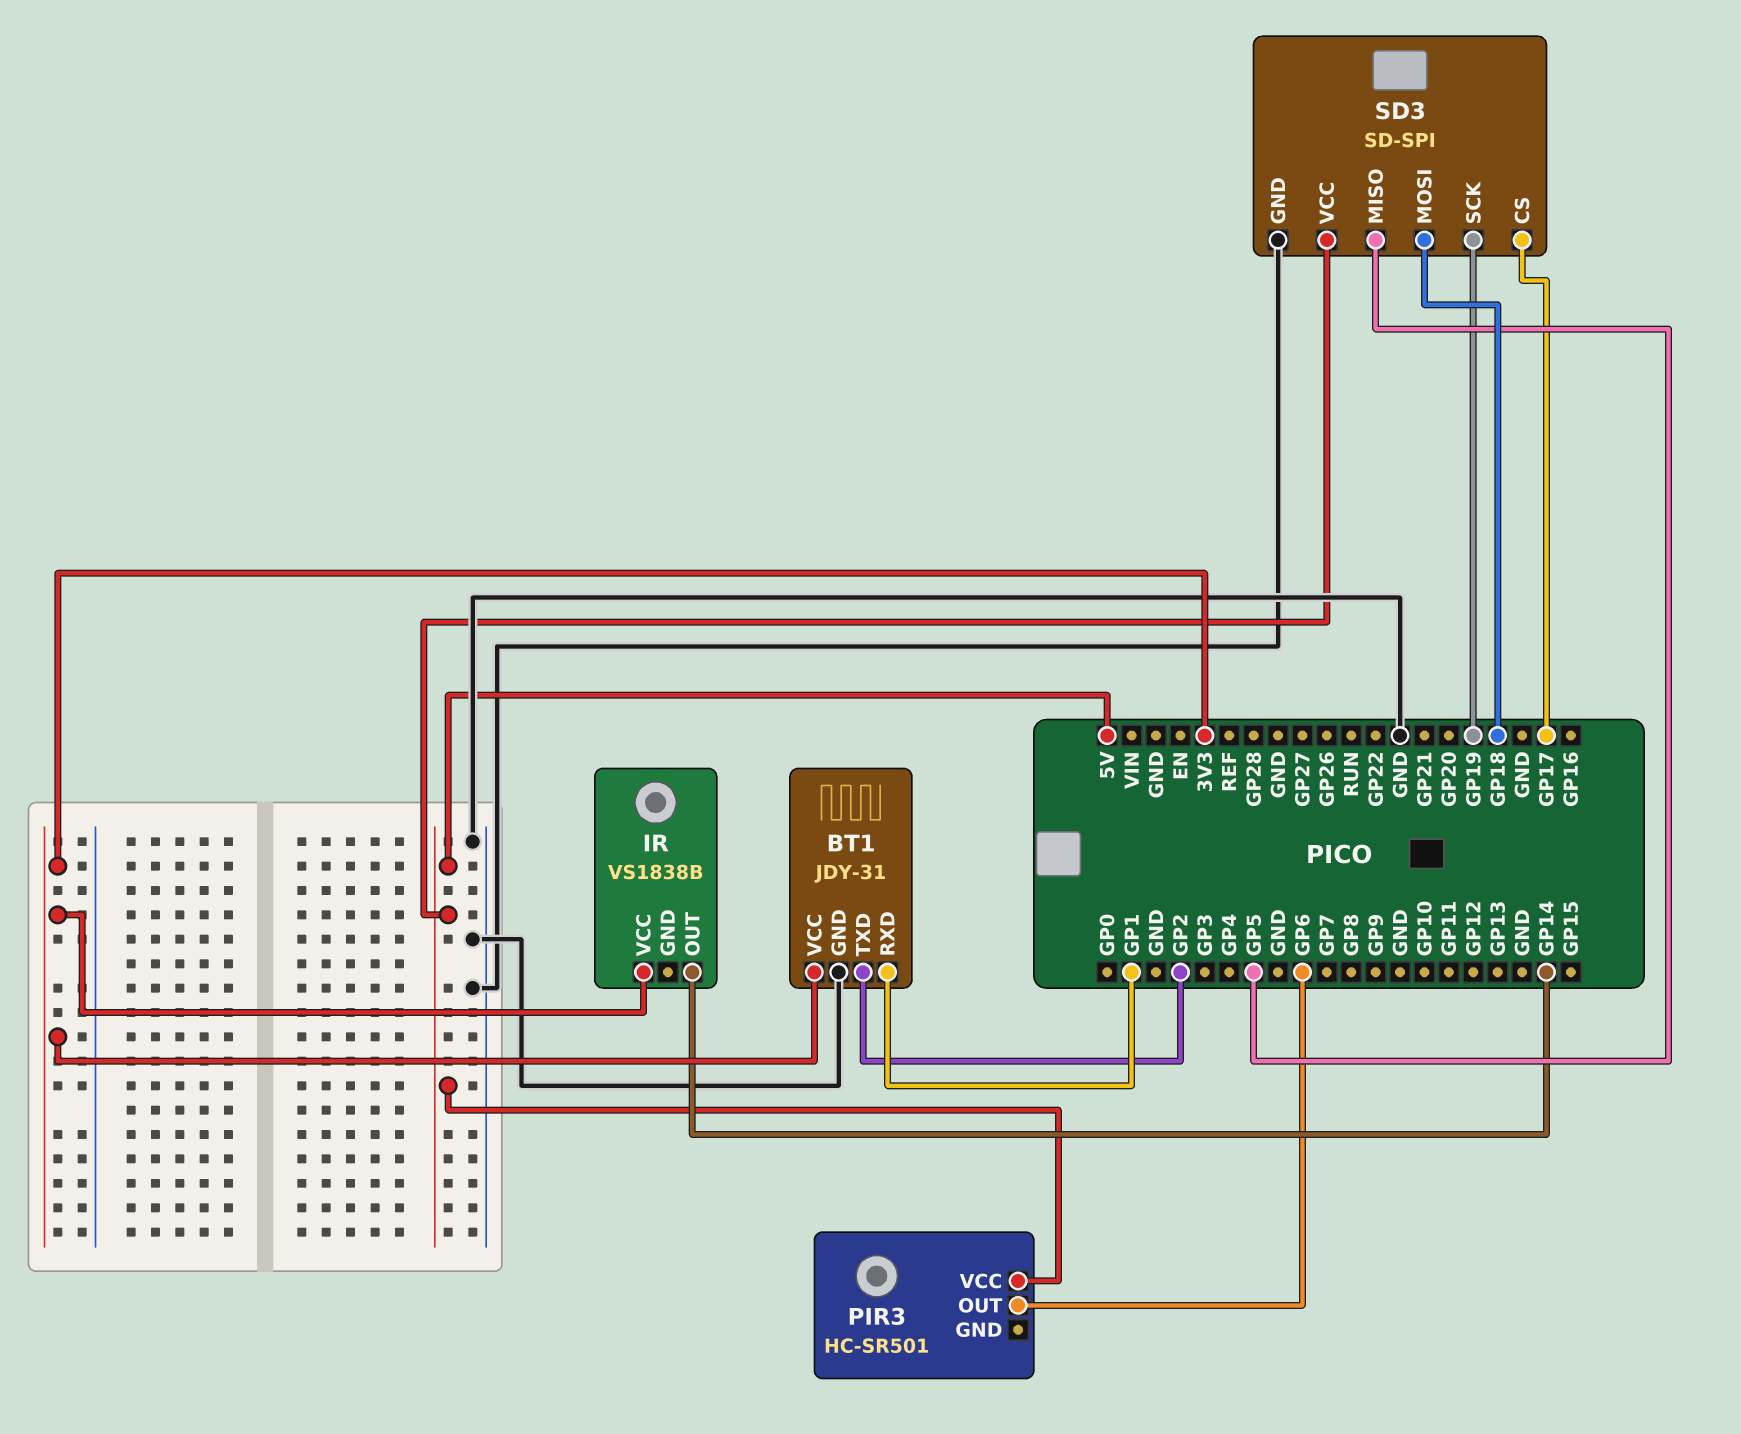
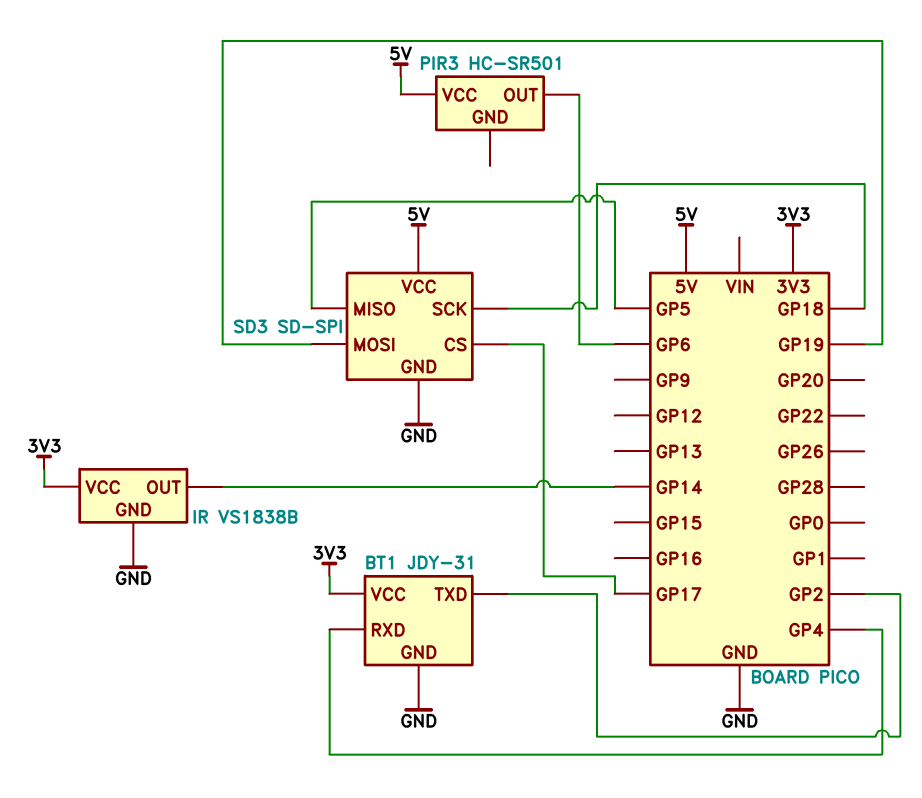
BT1 pin RXD: GP1 -> GP4
IR pin GND: none -> GND
SD3 pin MOSI: GP18 -> GP19
SD3 pin SCK: GP19 -> GP18

